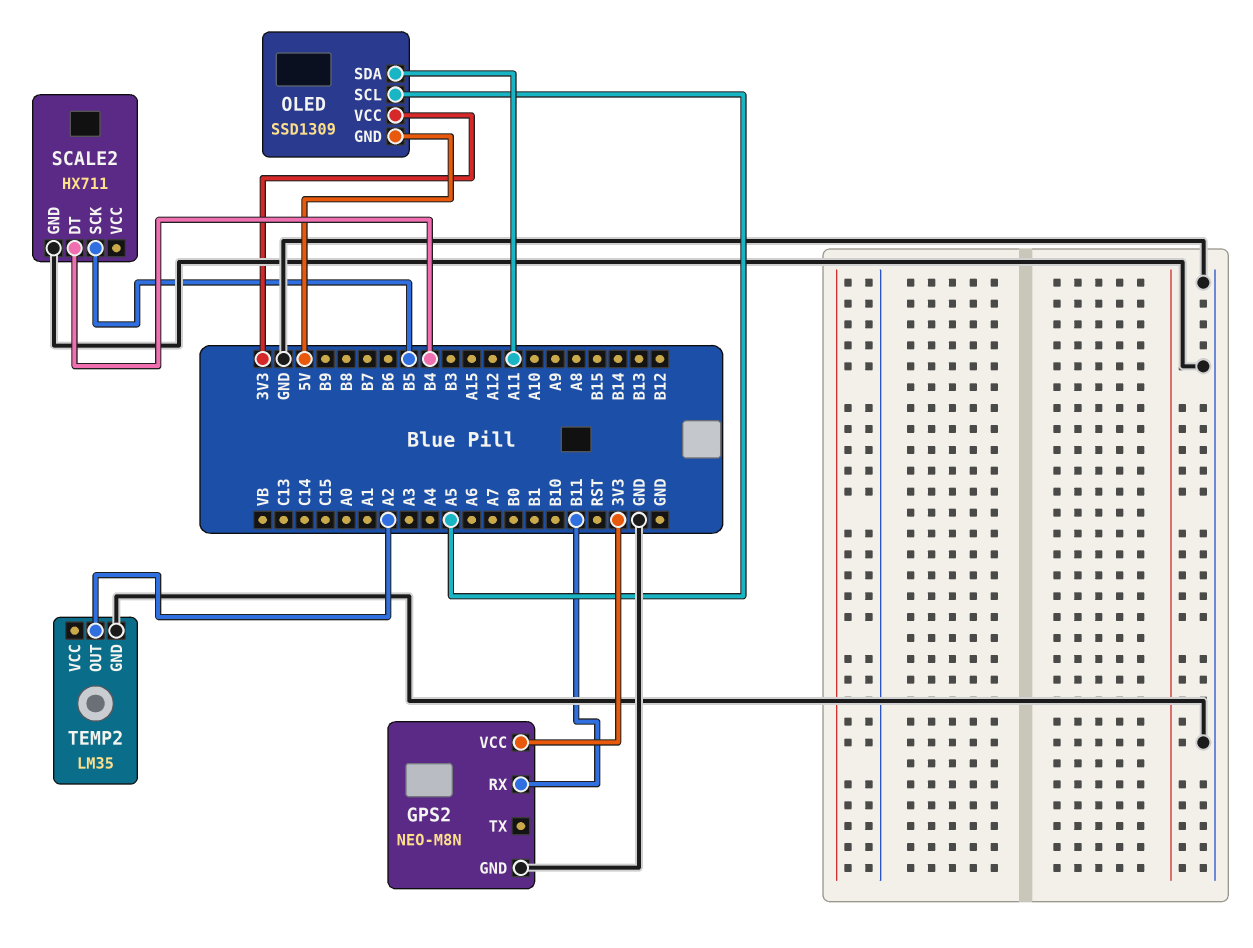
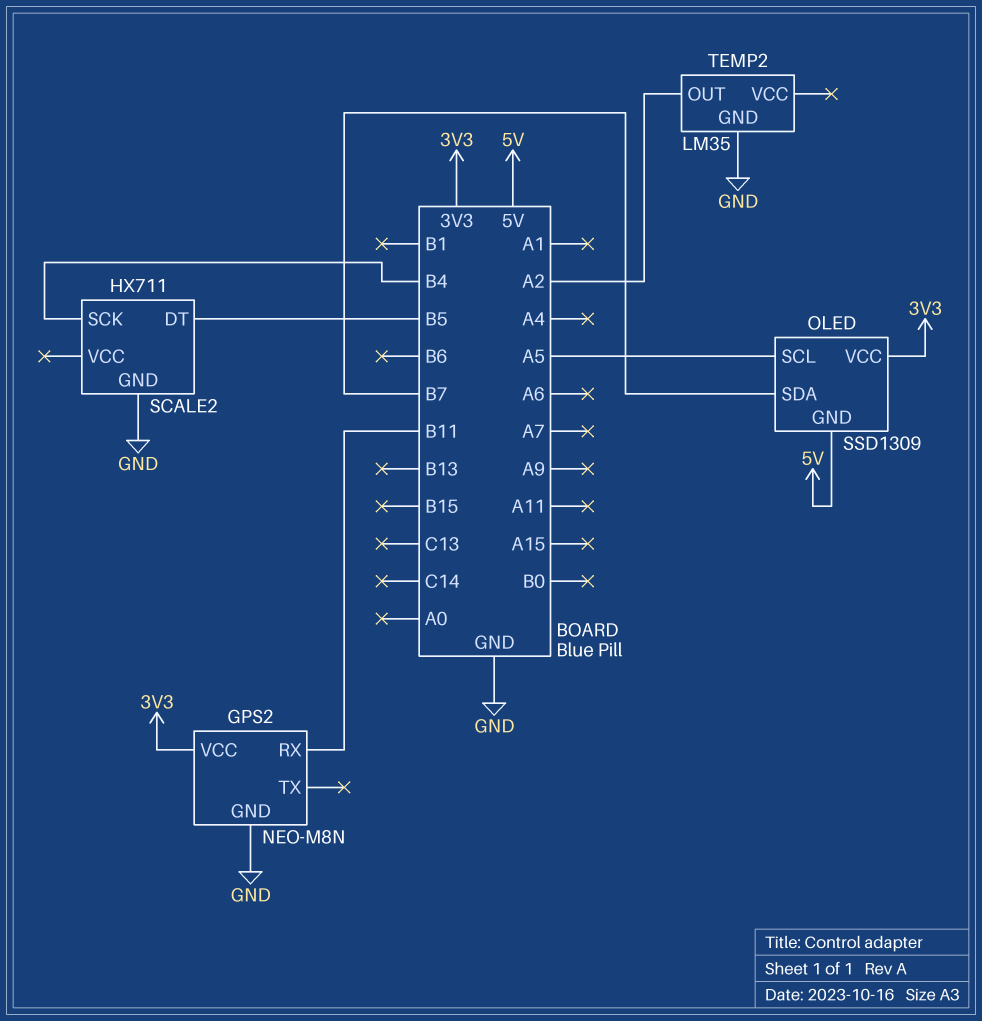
OLED pin SDA: A11 -> B7
SCALE2 pin DT: B4 -> B5
SCALE2 pin SCK: B5 -> B4

